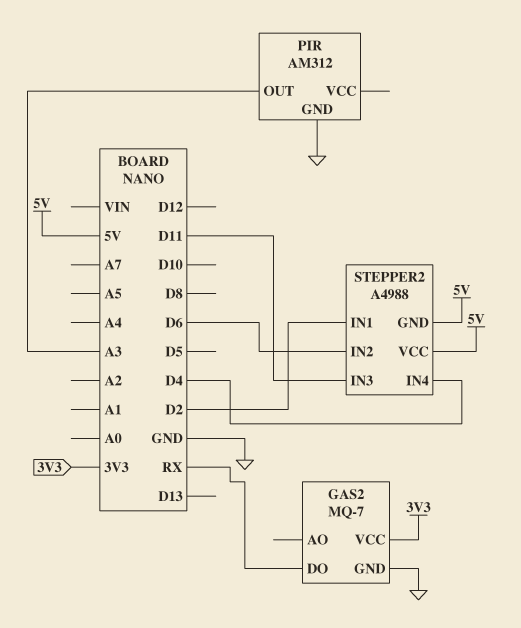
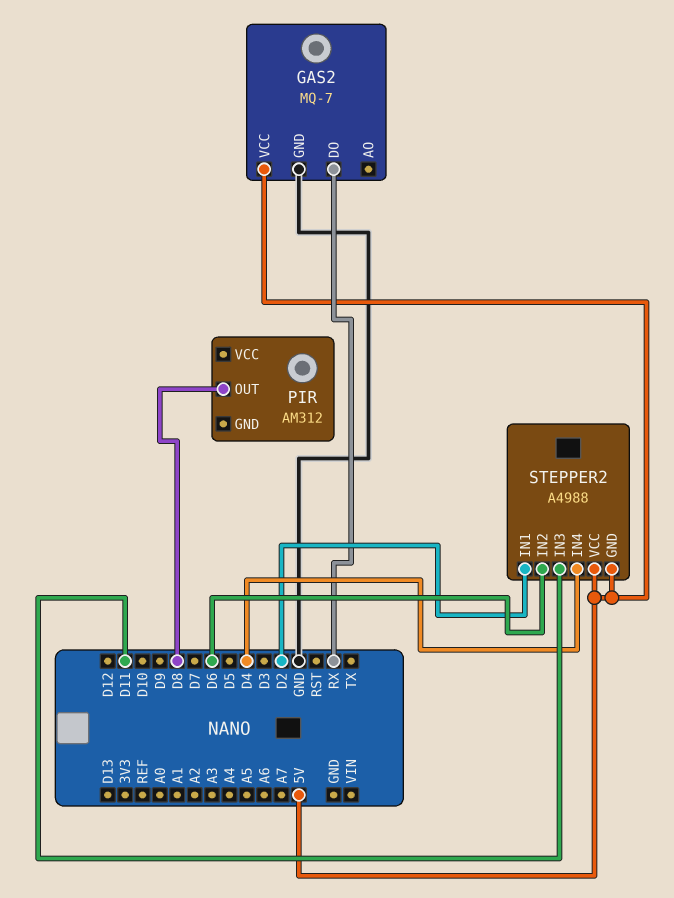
GAS2 pin VCC: 3V3 -> 5V
PIR pin GND: GND -> none
PIR pin OUT: A3 -> D8

